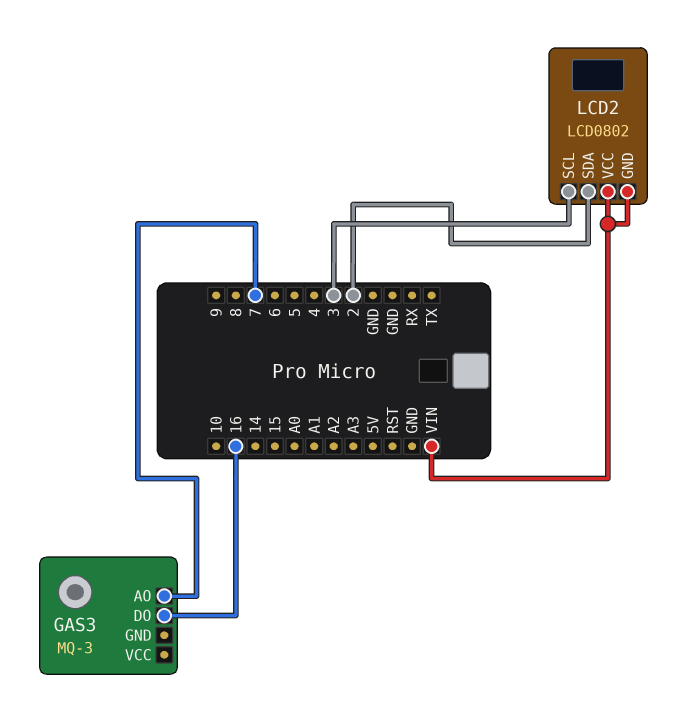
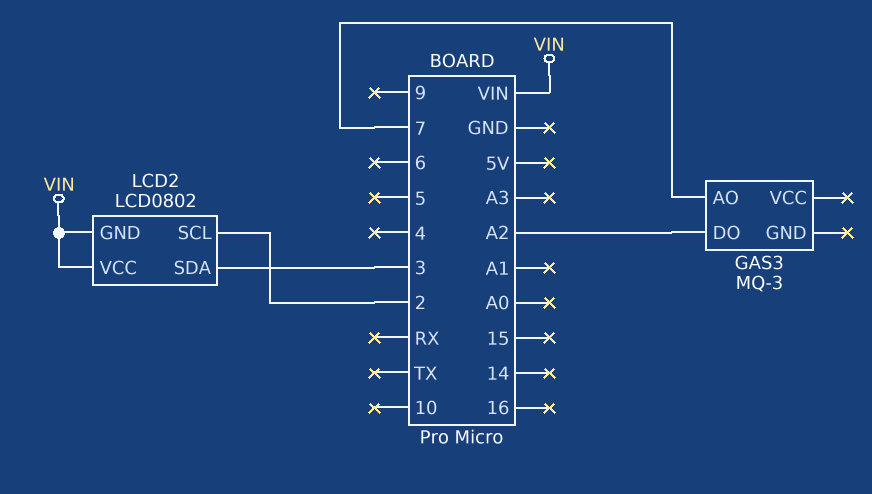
GAS3 pin DO: 16 -> A2
LCD2 pin SCL: 3 -> 2
LCD2 pin SDA: 2 -> 3

